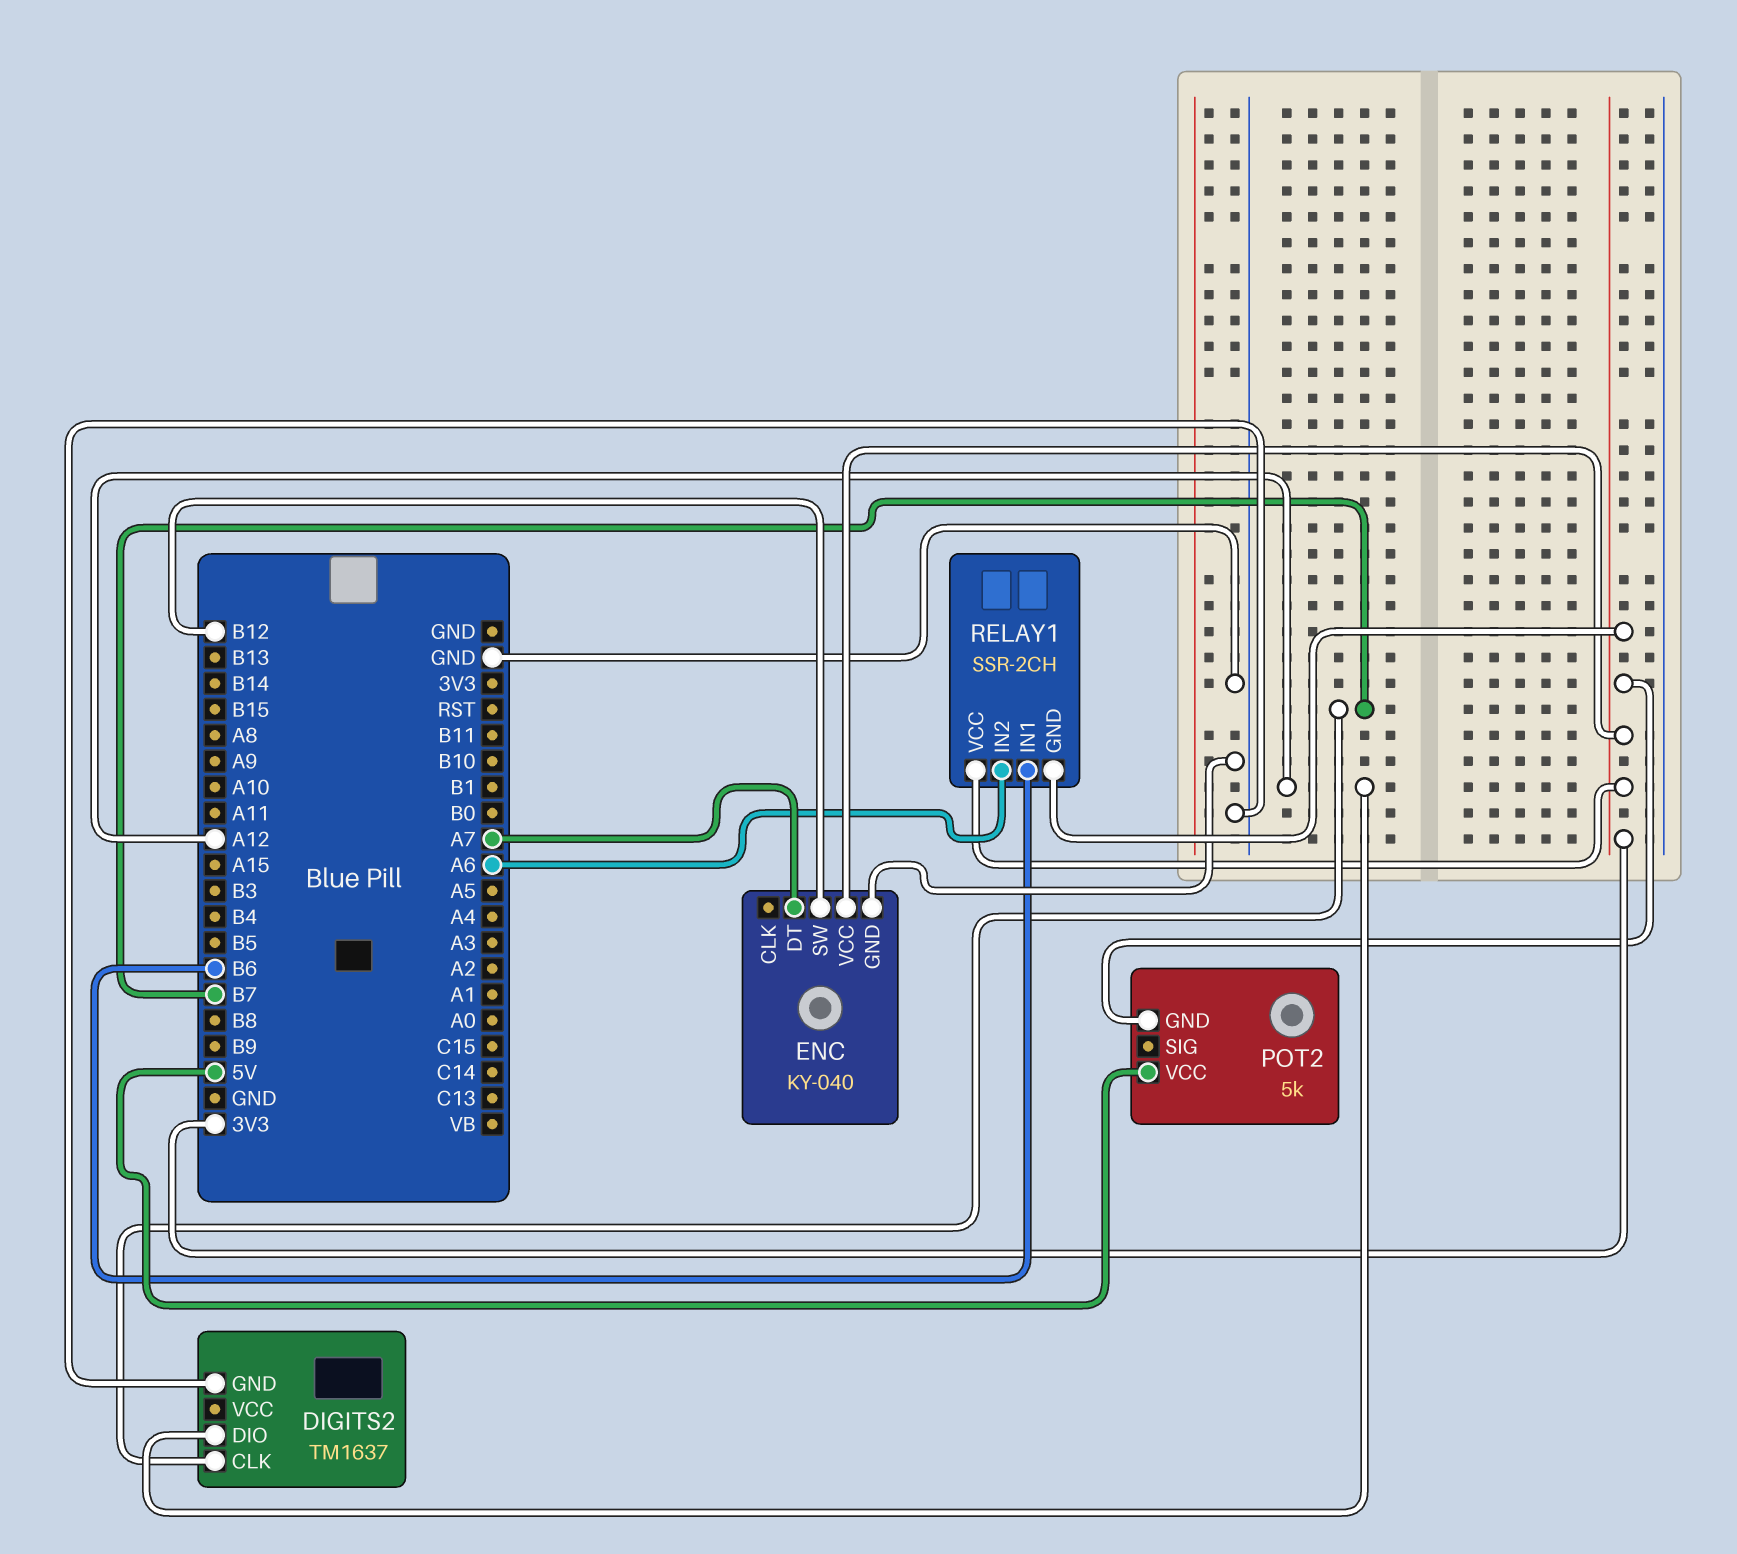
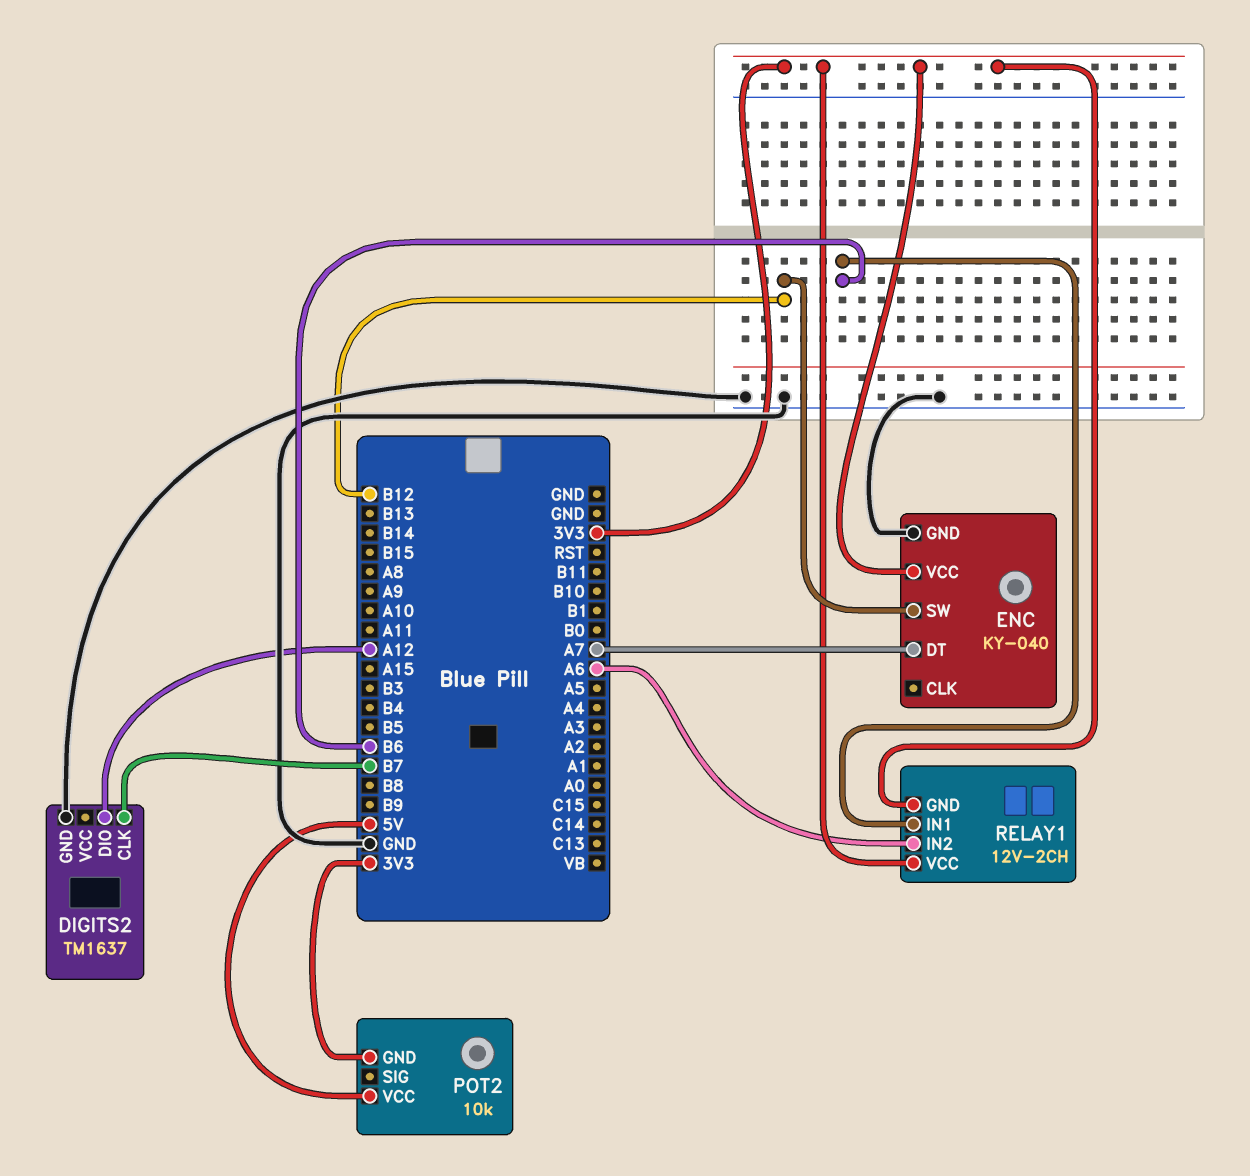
POT2: 5k -> 10k
RELAY1: SSR-2CH -> 12V-2CH

